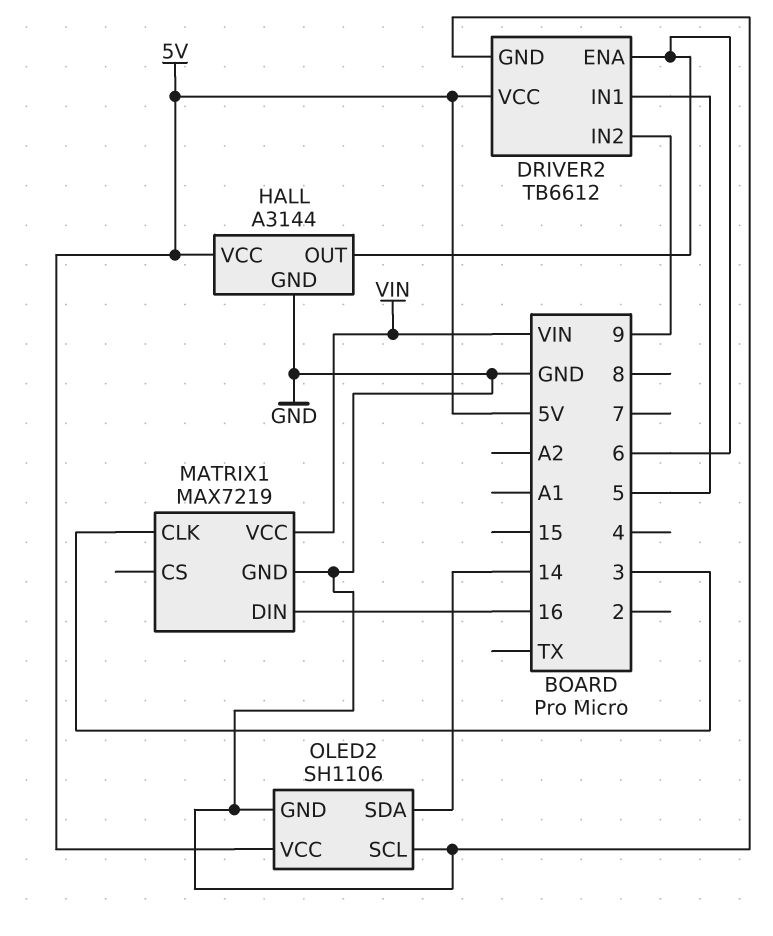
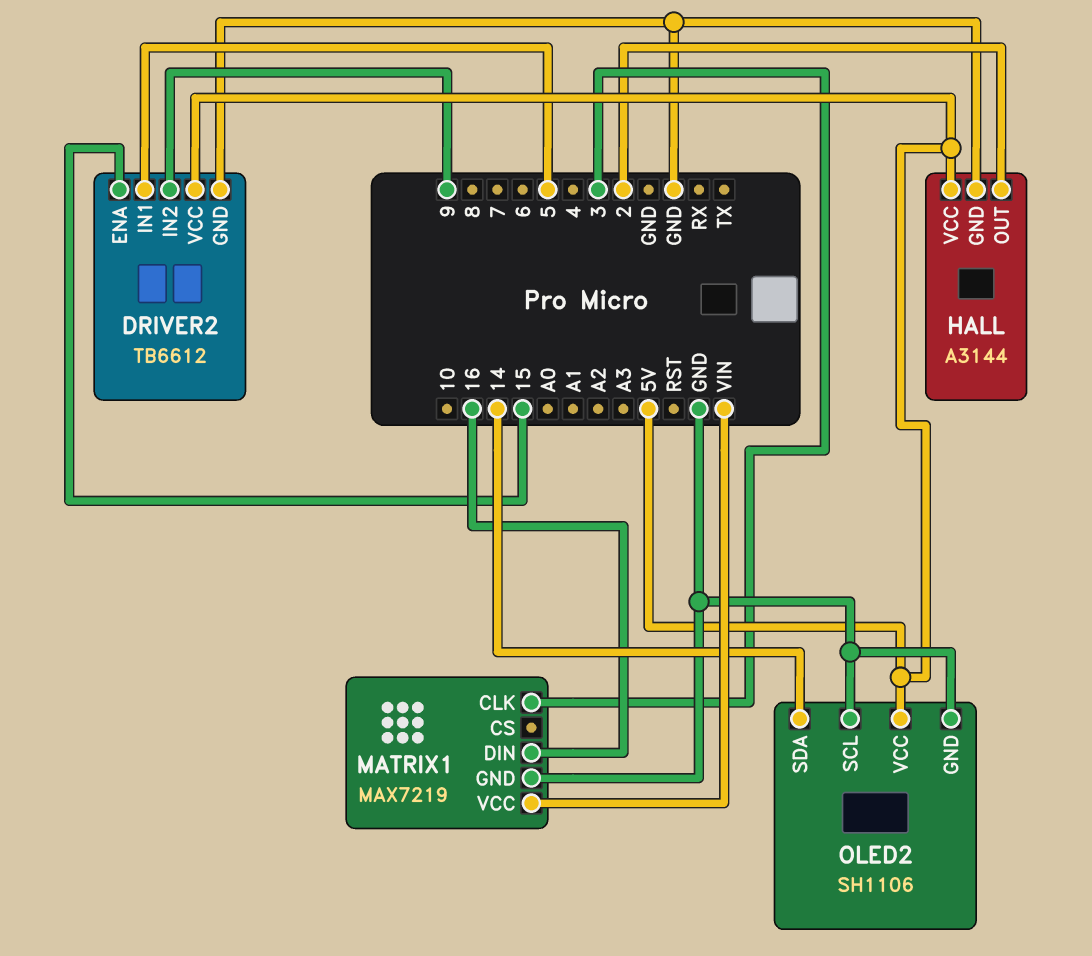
DRIVER2 pin ENA: 6 -> 15
HALL pin OUT: 6 -> 2

